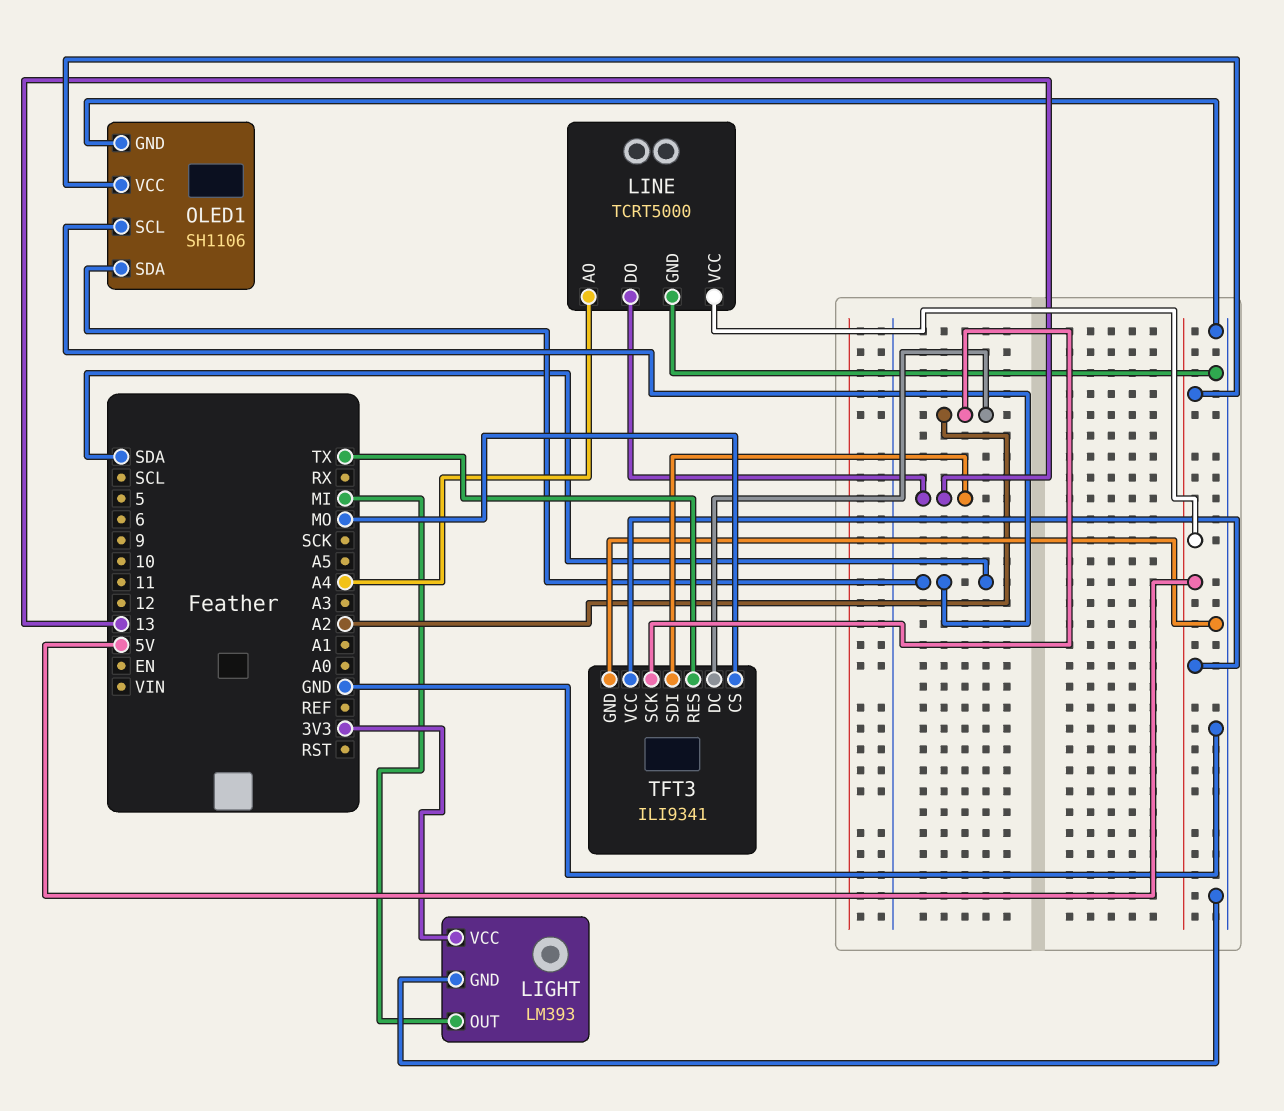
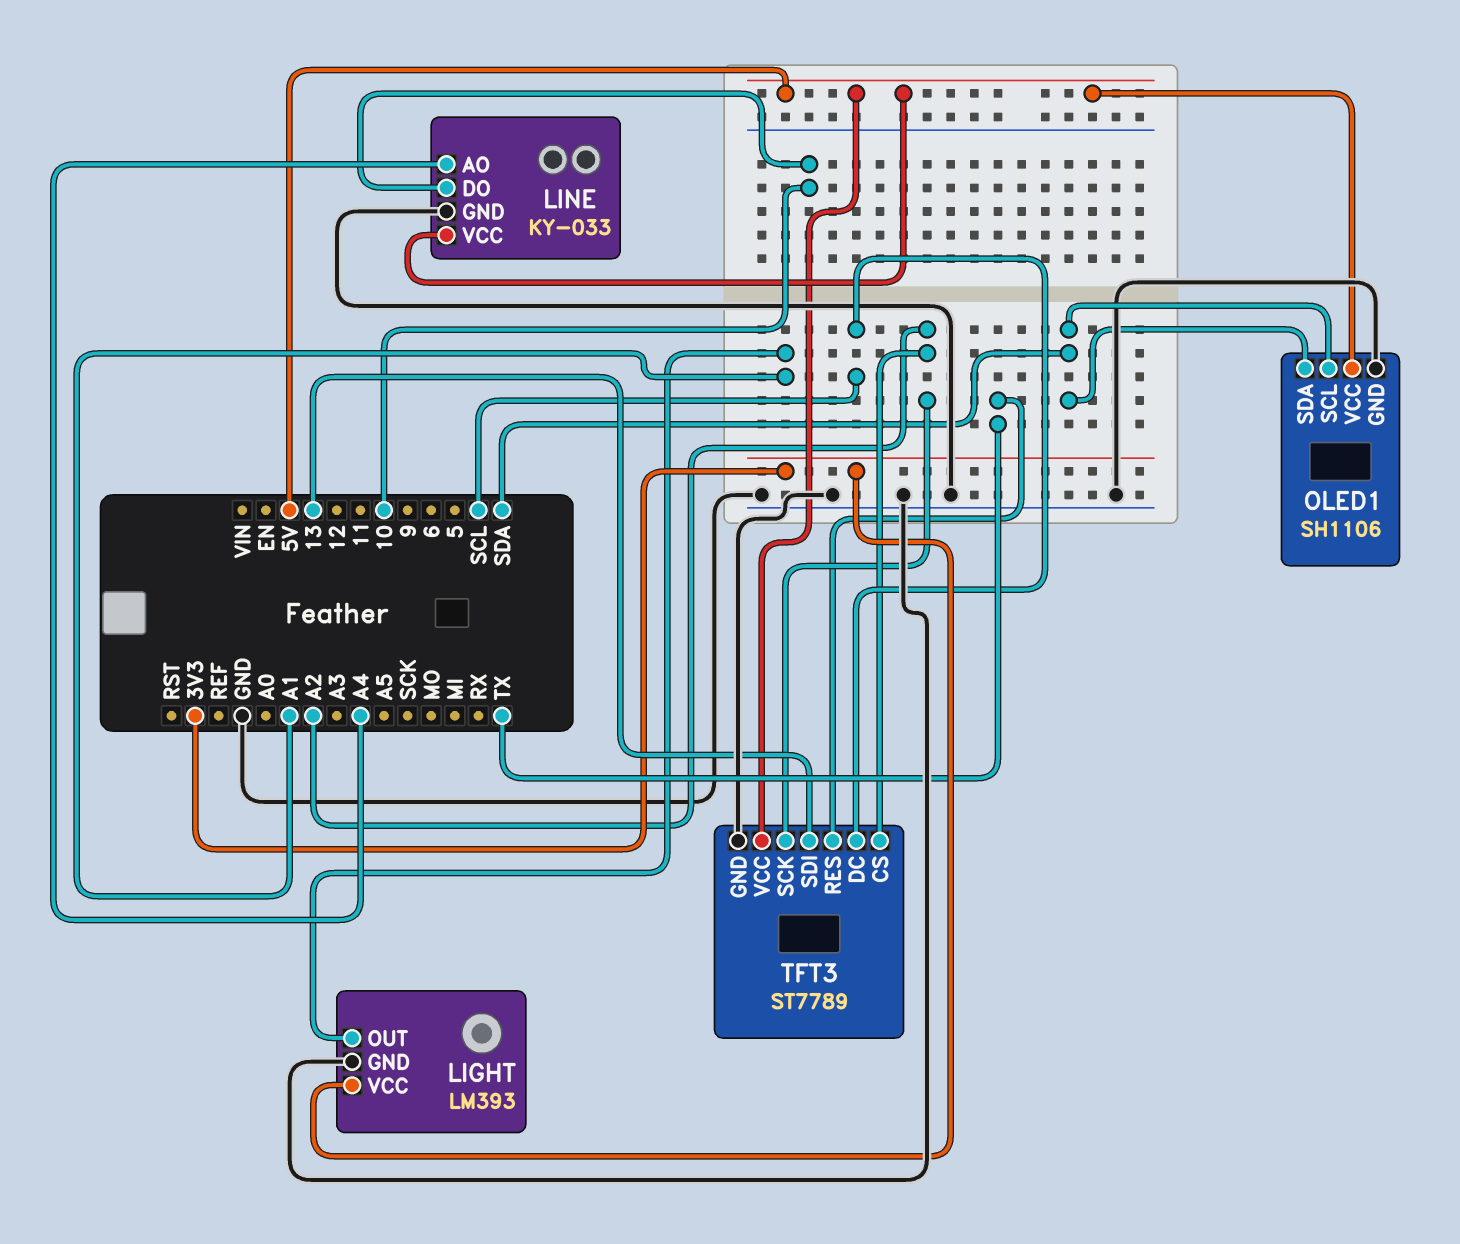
LIGHT pin OUT: MI -> A1
LINE: TCRT5000 -> KY-033
LINE pin DO: 13 -> 10
TFT3: ILI9341 -> ST7789
TFT3 pin CS: MO -> A2
TFT3 pin DC: A2 -> SCL

